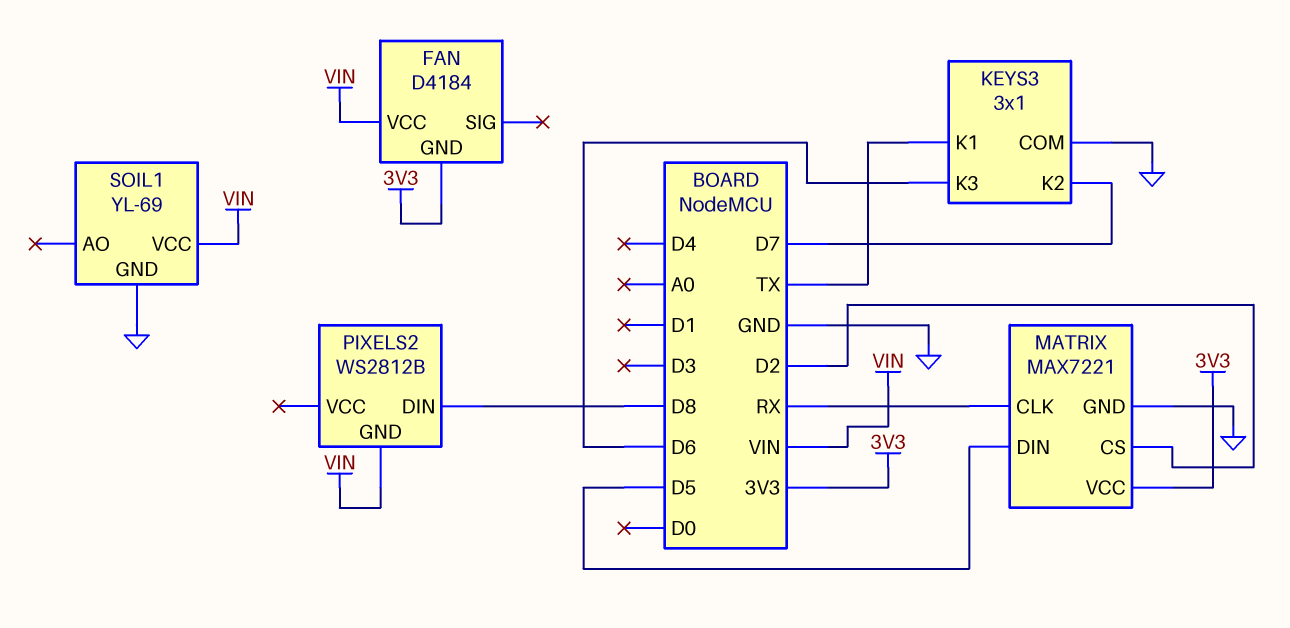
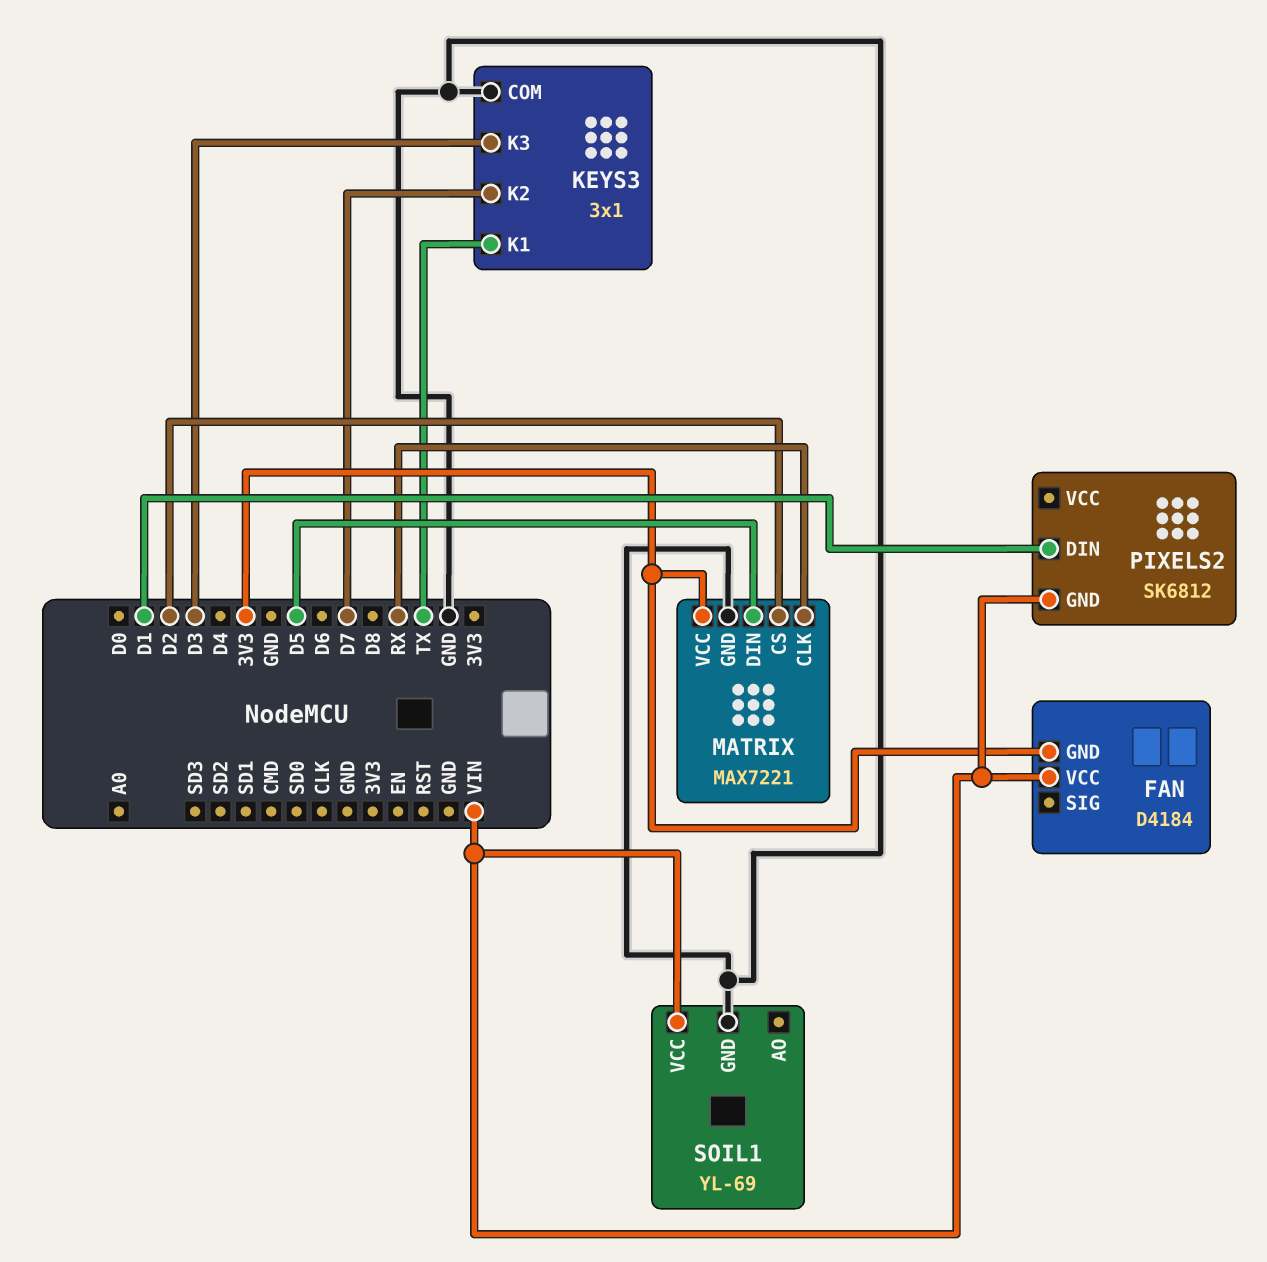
KEYS3 pin K3: D6 -> D3
PIXELS2: WS2812B -> SK6812
PIXELS2 pin DIN: D8 -> D1

